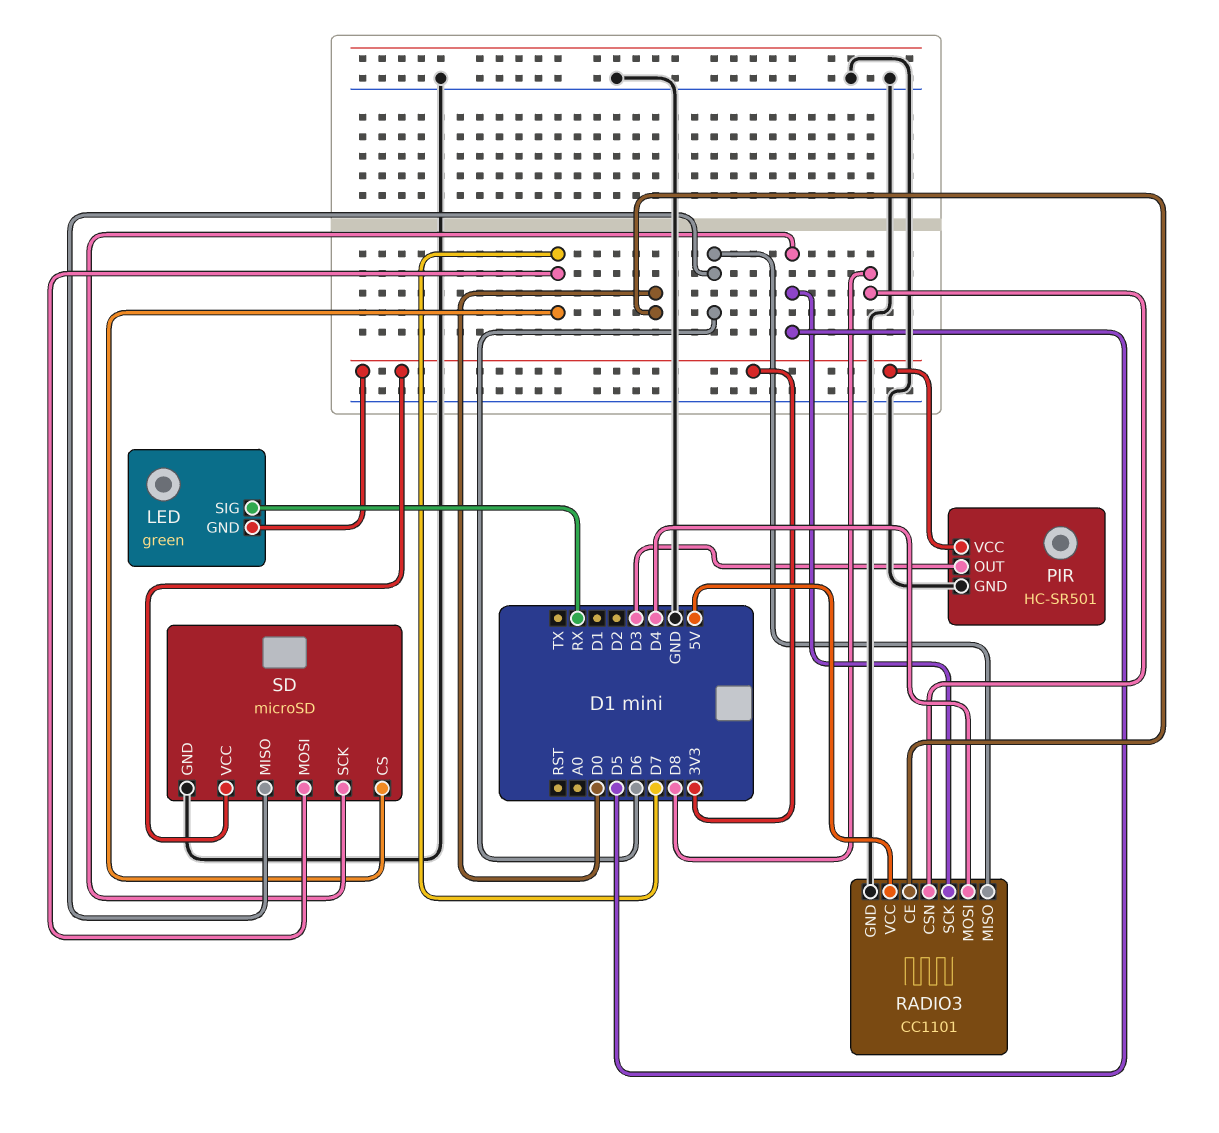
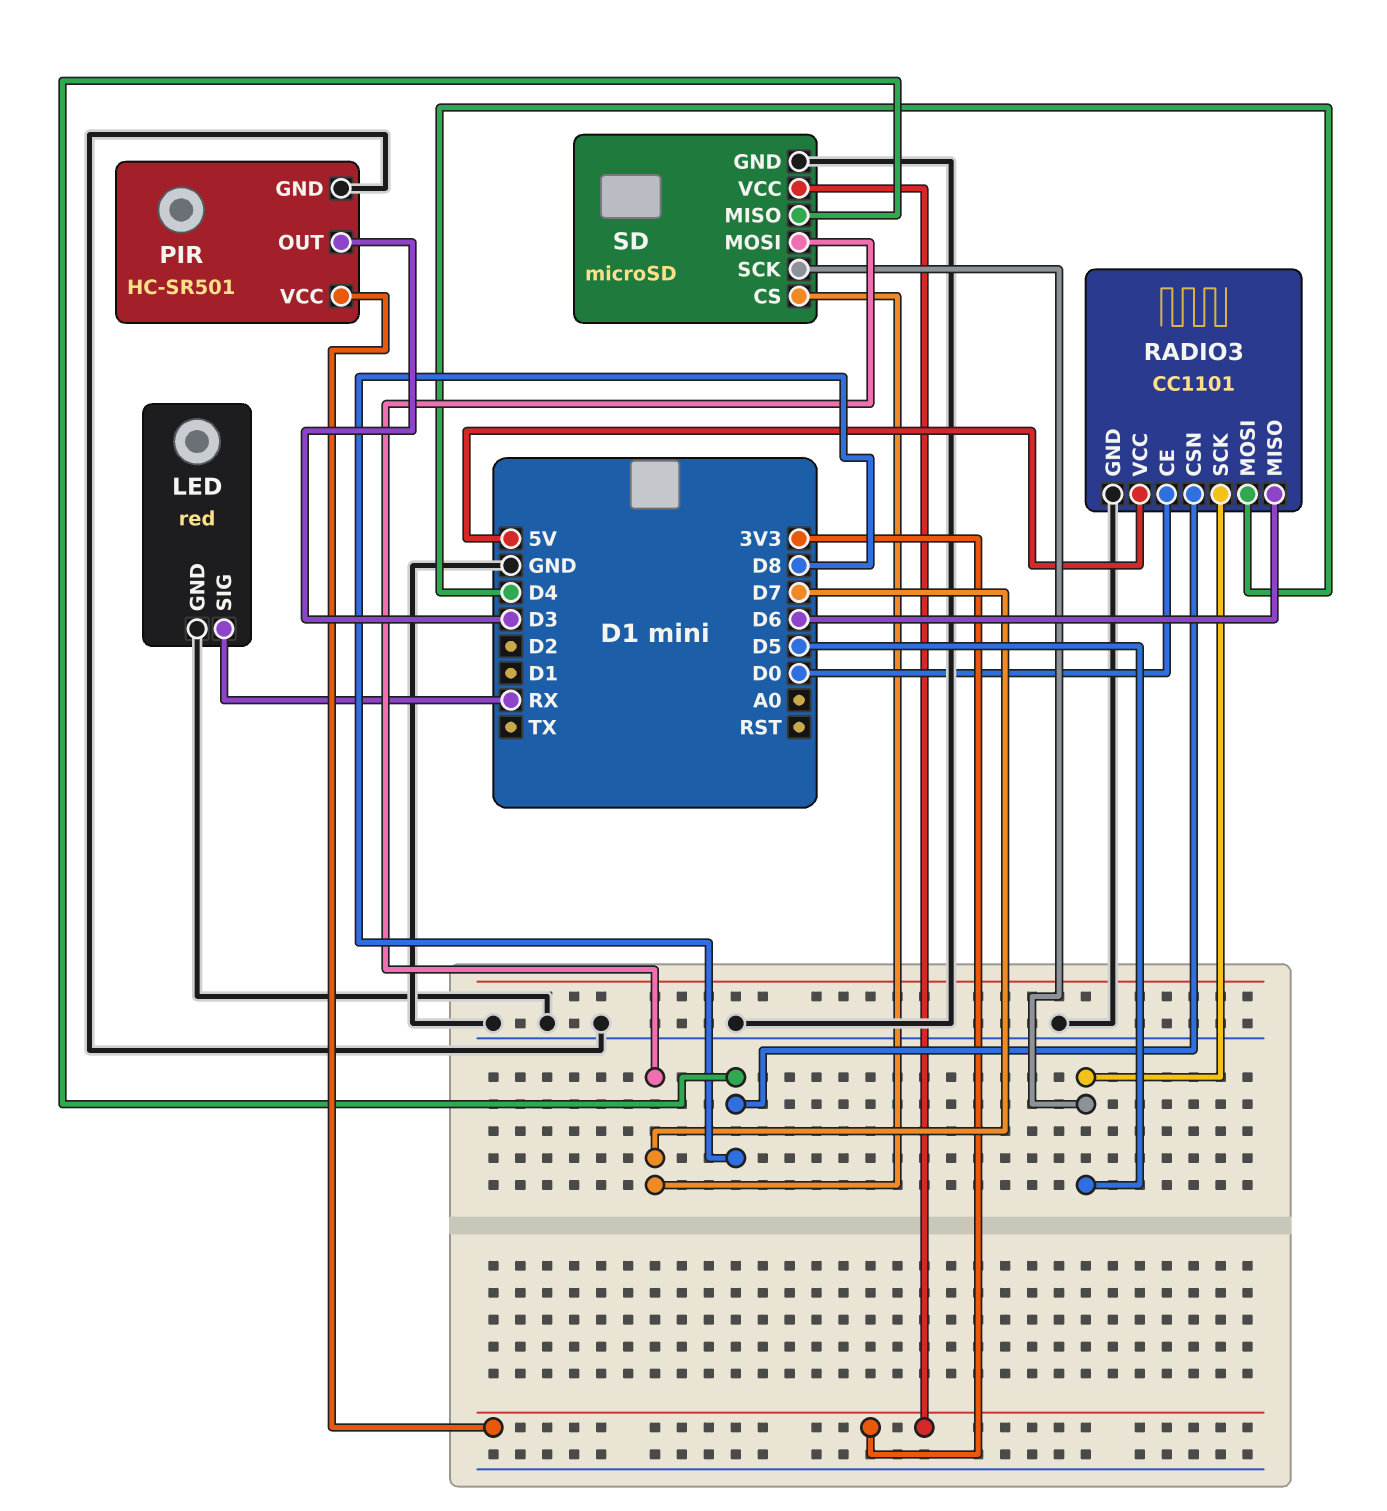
LED: green -> red
LED pin GND: 3V3 -> GND
SD pin MISO: D6 -> D8

